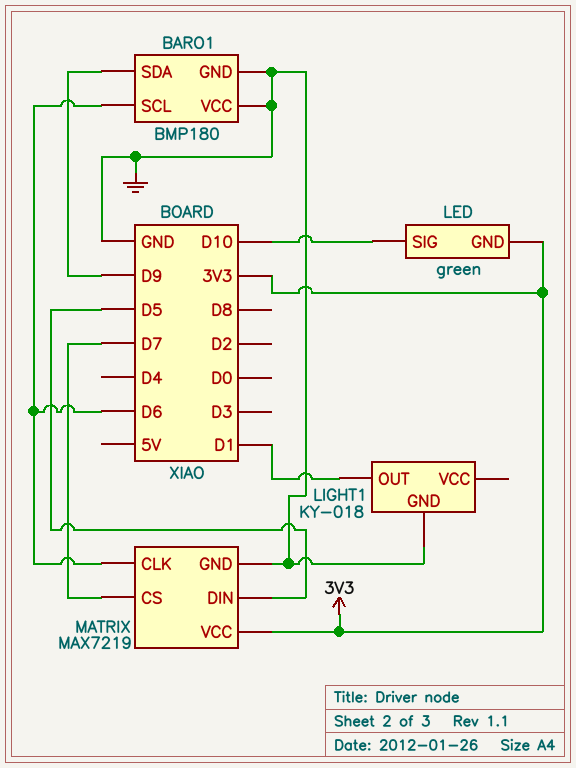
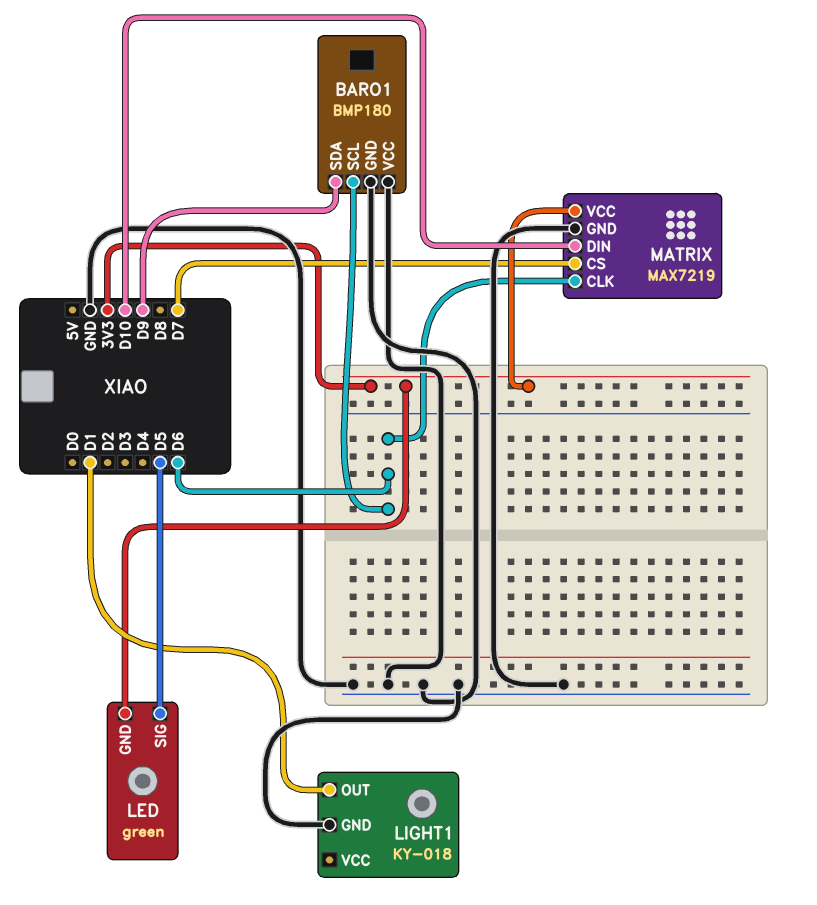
LED pin SIG: D10 -> D5
MATRIX pin DIN: D5 -> D10

